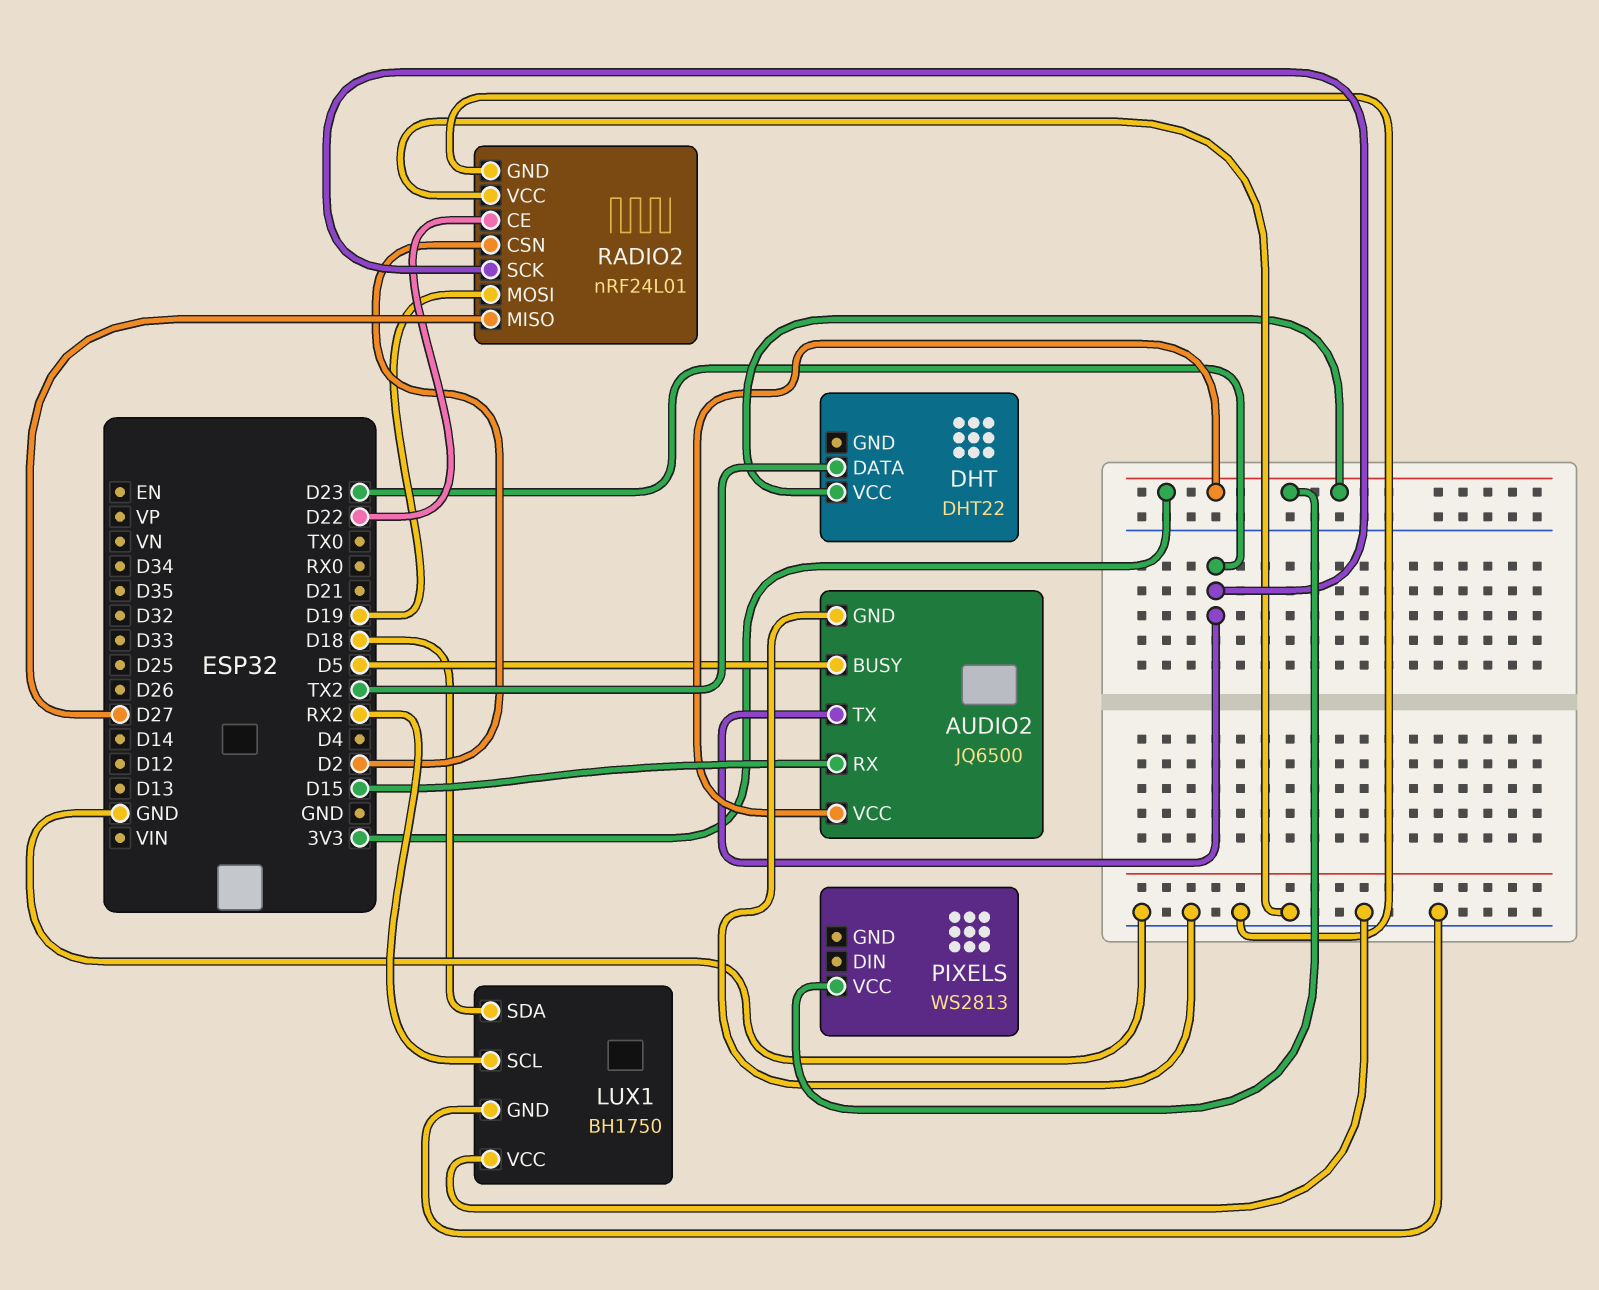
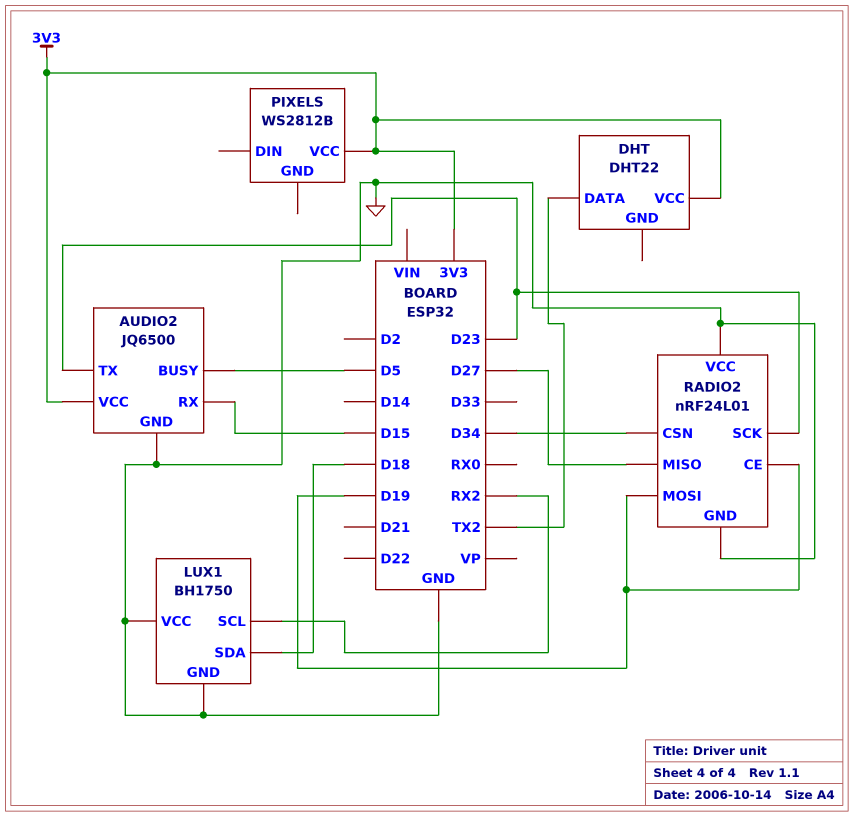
PIXELS: WS2813 -> WS2812B
RADIO2 pin CE: D22 -> D19
RADIO2 pin CSN: D2 -> D34

